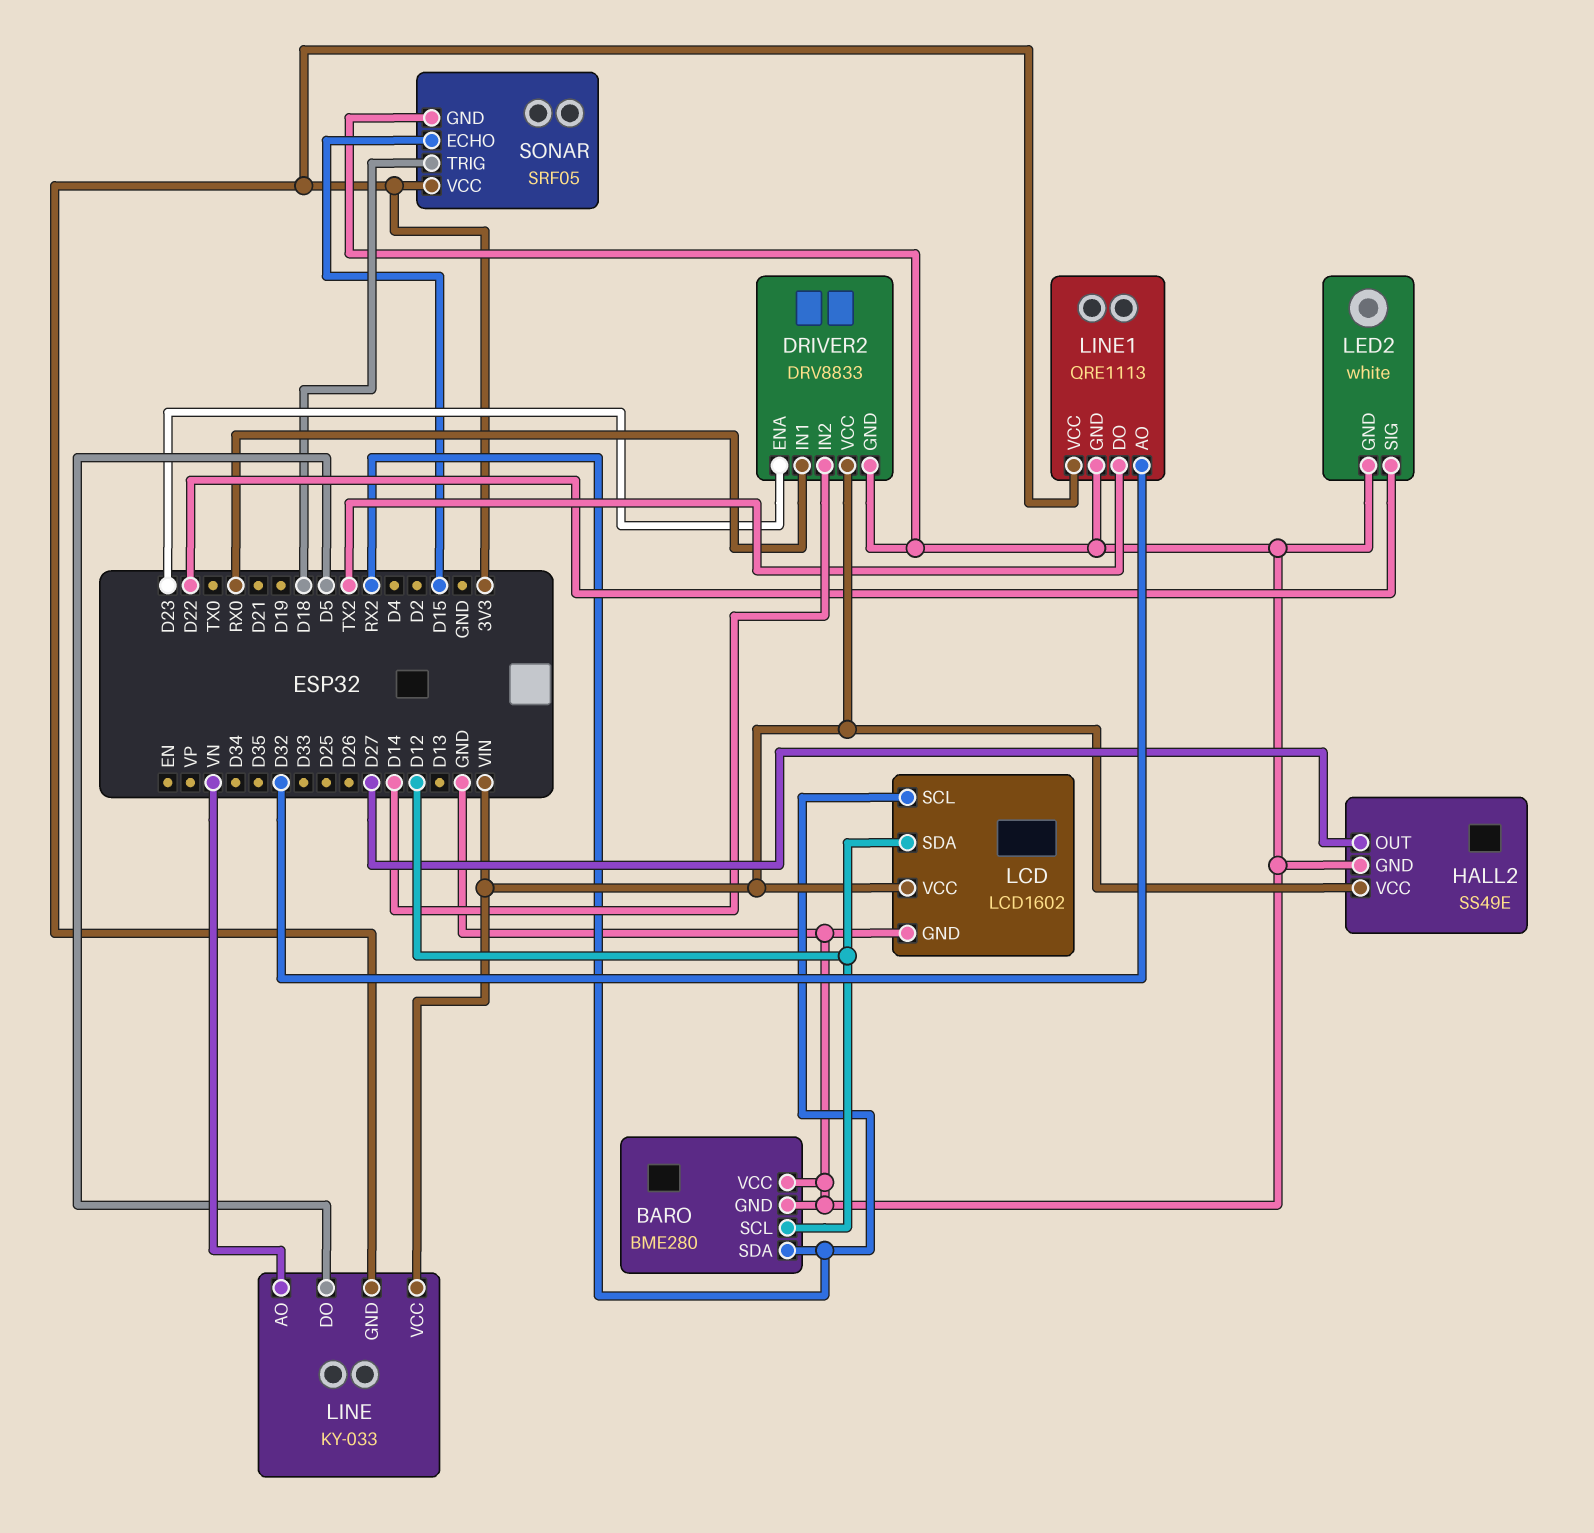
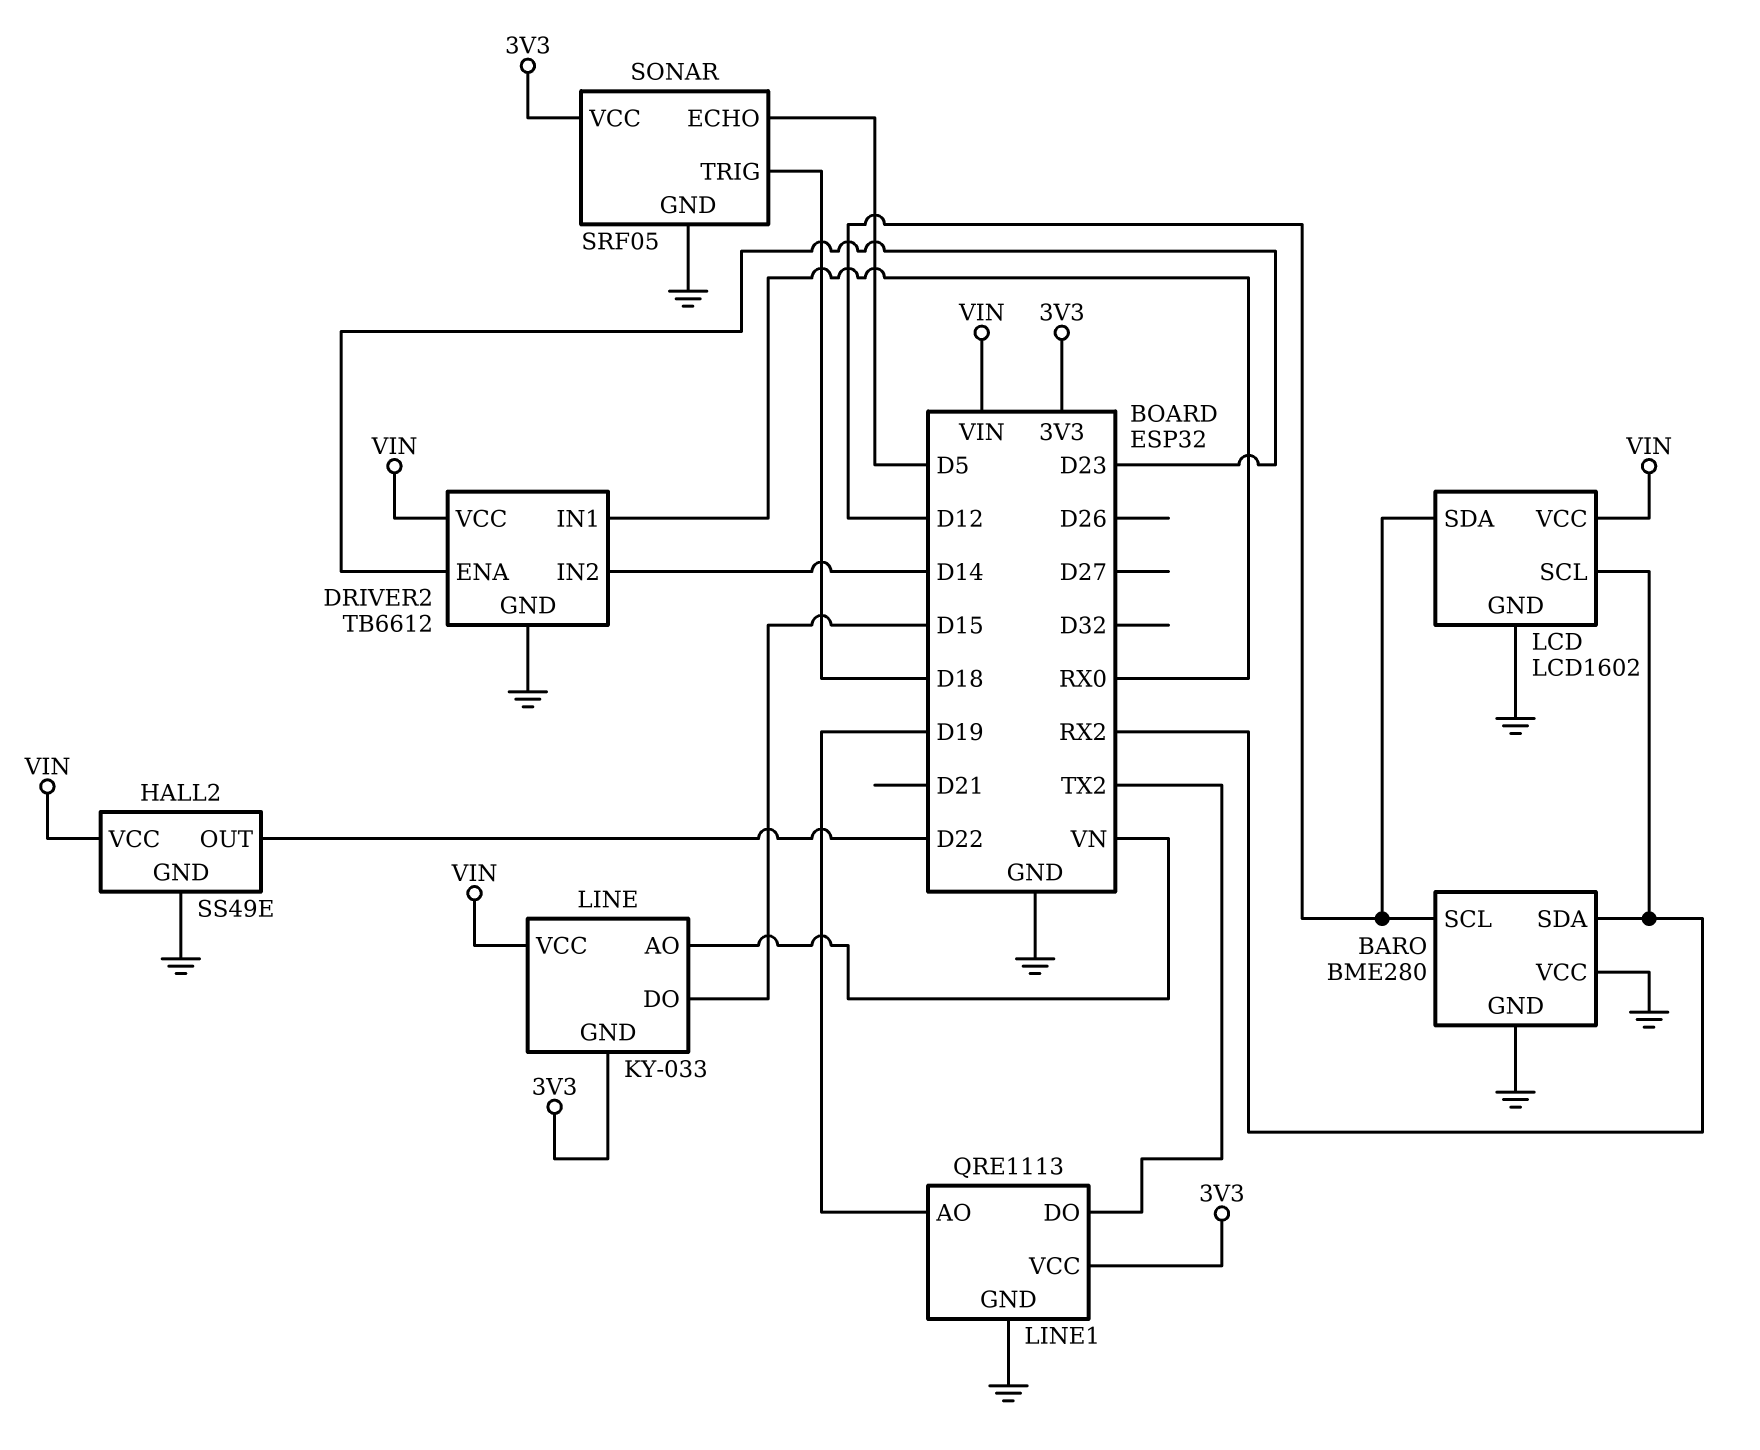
DRIVER2: DRV8833 -> TB6612
HALL2 pin OUT: D27 -> D22
LED2: white -> none
LED2 pin GND: GND -> none
LED2 pin SIG: D22 -> none
LINE pin DO: D5 -> D15
LINE1 pin AO: D32 -> D19
SONAR pin ECHO: D15 -> D5

